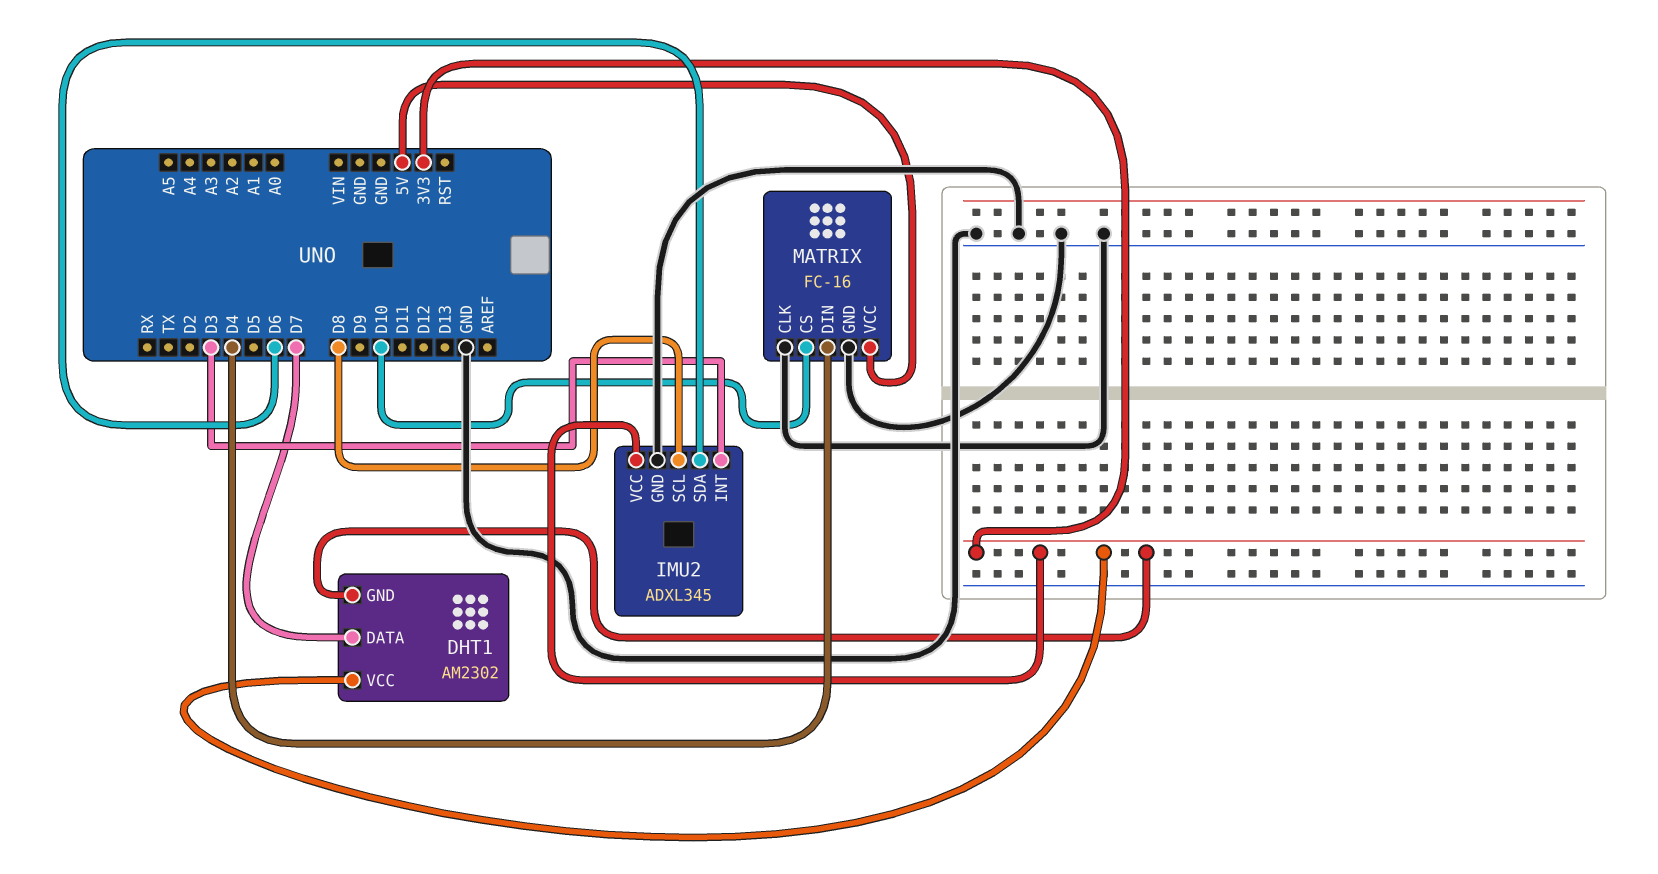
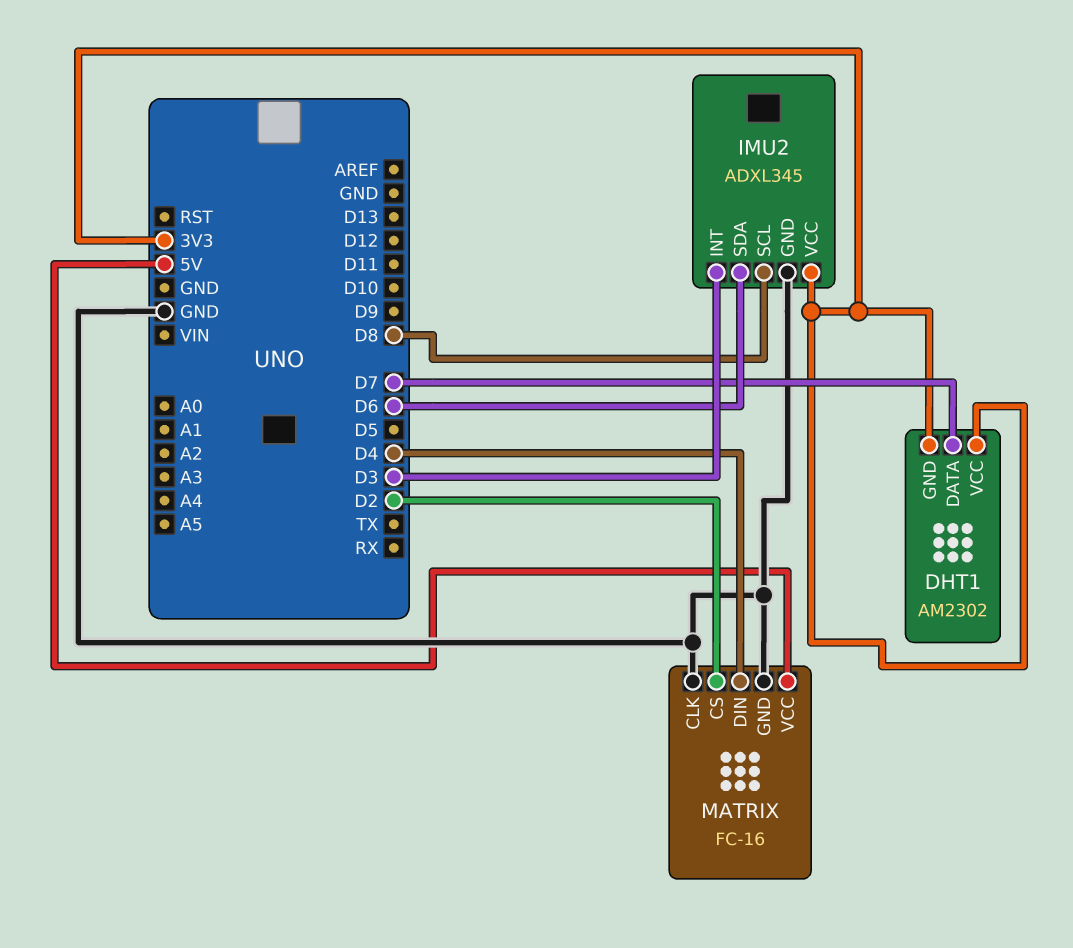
MATRIX pin CS: D10 -> D2

